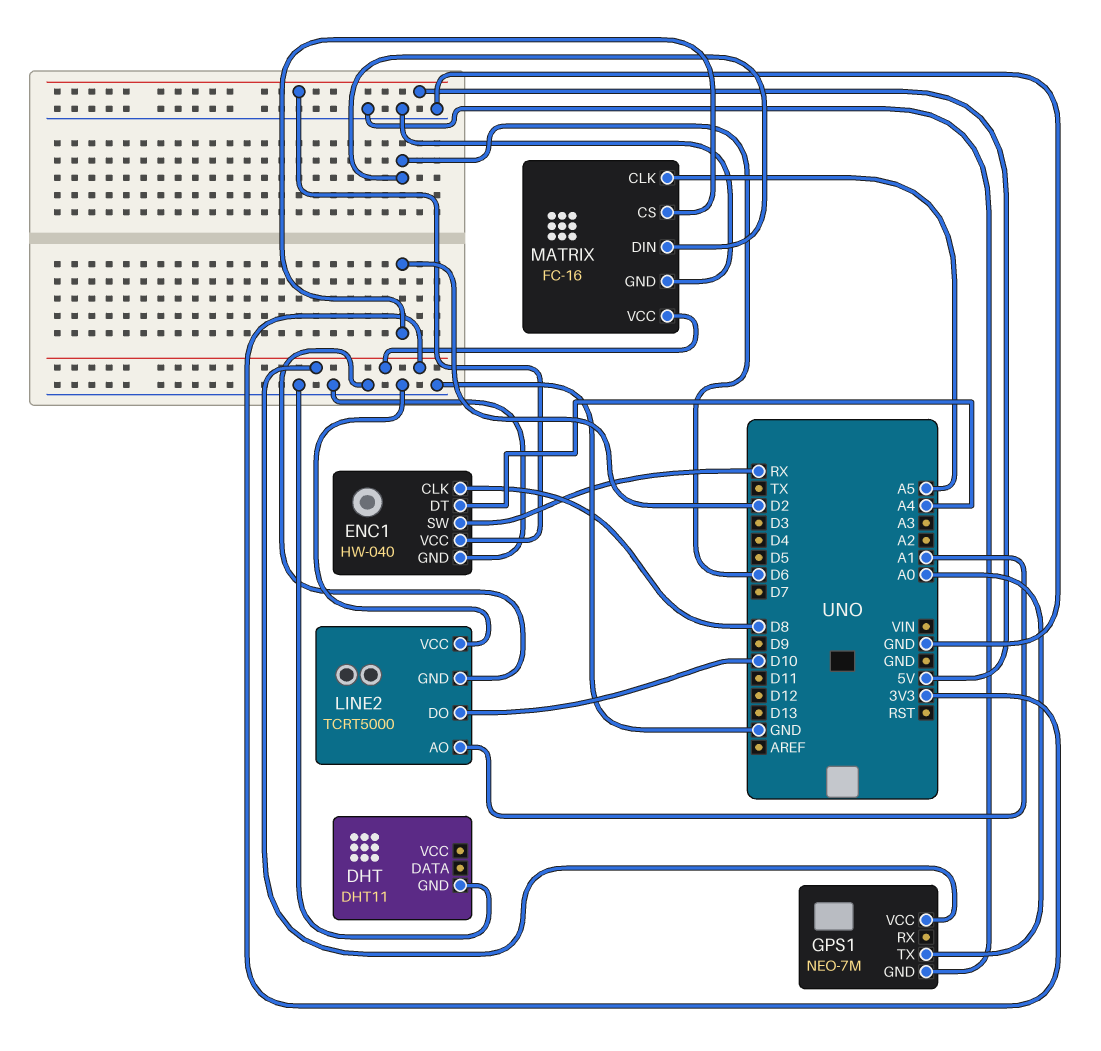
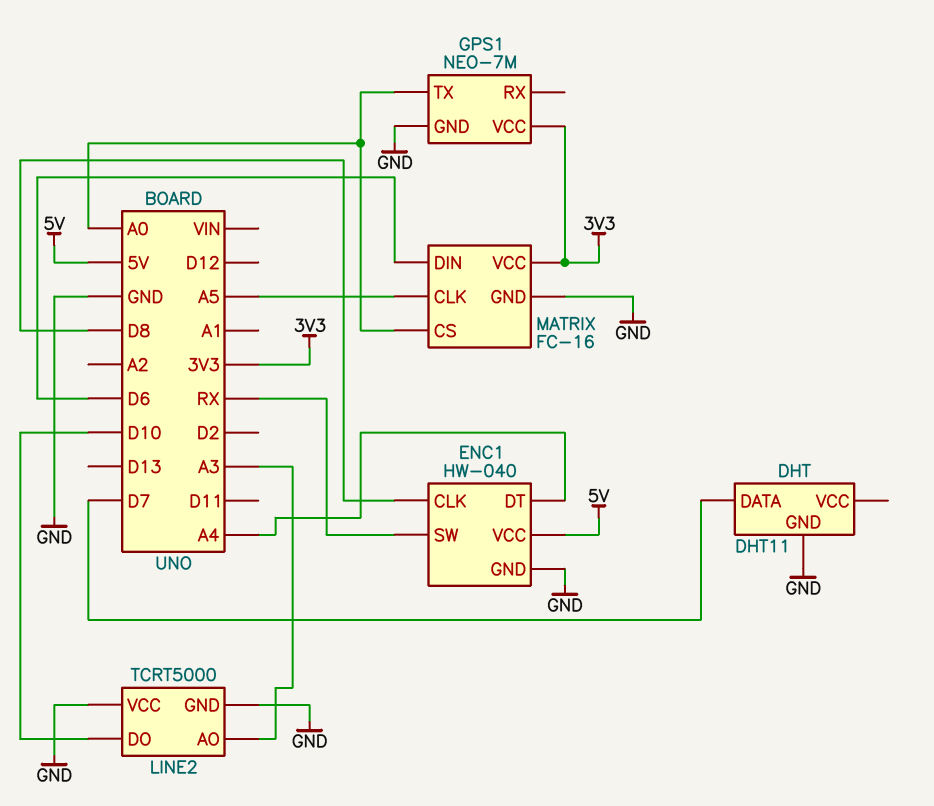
DHT pin DATA: none -> D7
LINE2 pin AO: A1 -> A3
MATRIX pin CS: D2 -> A0

